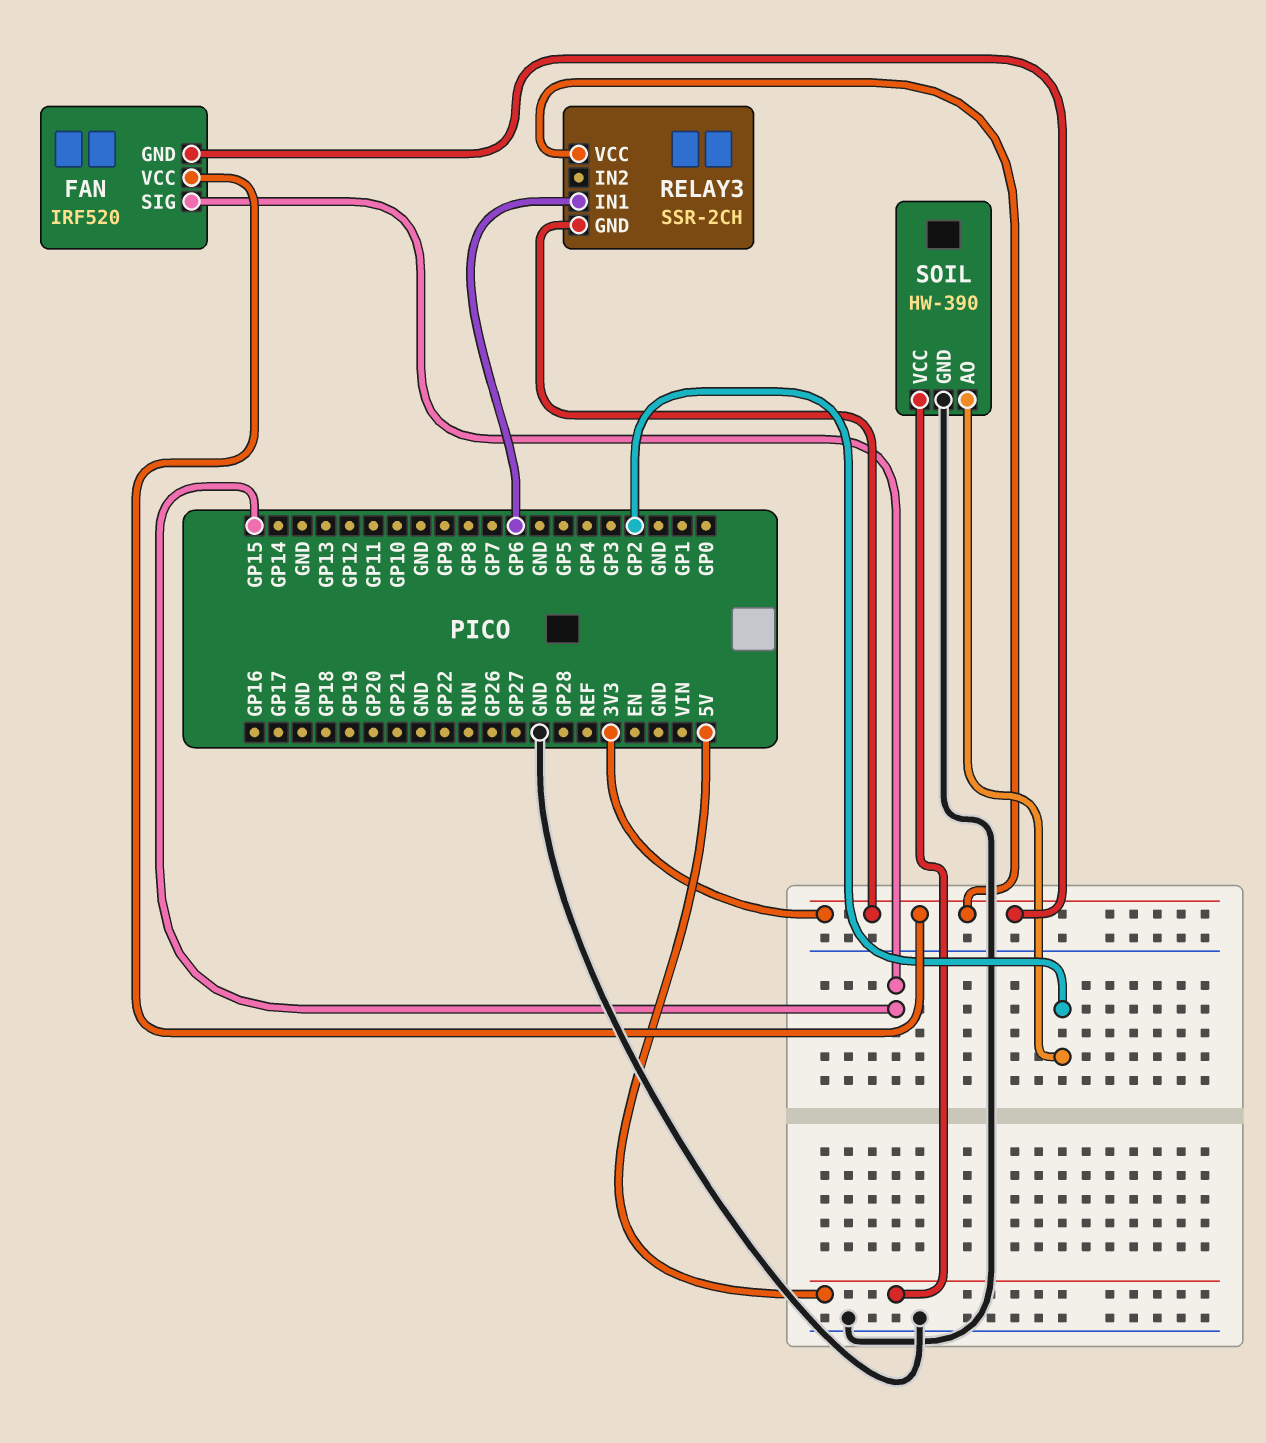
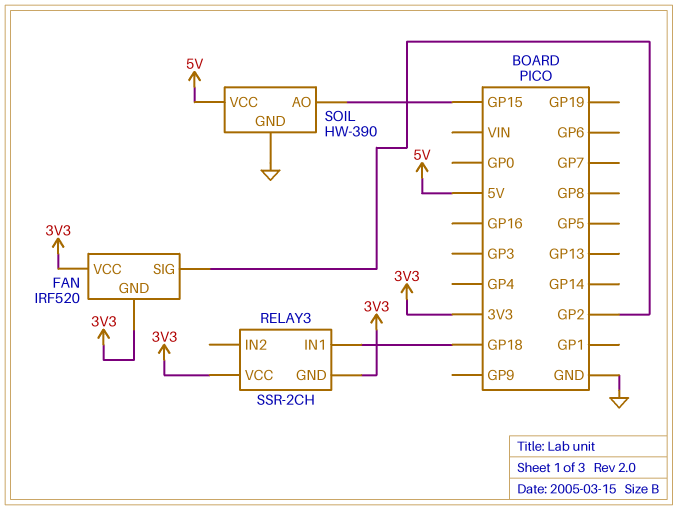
FAN pin SIG: GP15 -> GP2
RELAY3 pin IN1: GP6 -> GP18
SOIL pin AO: GP2 -> GP15

